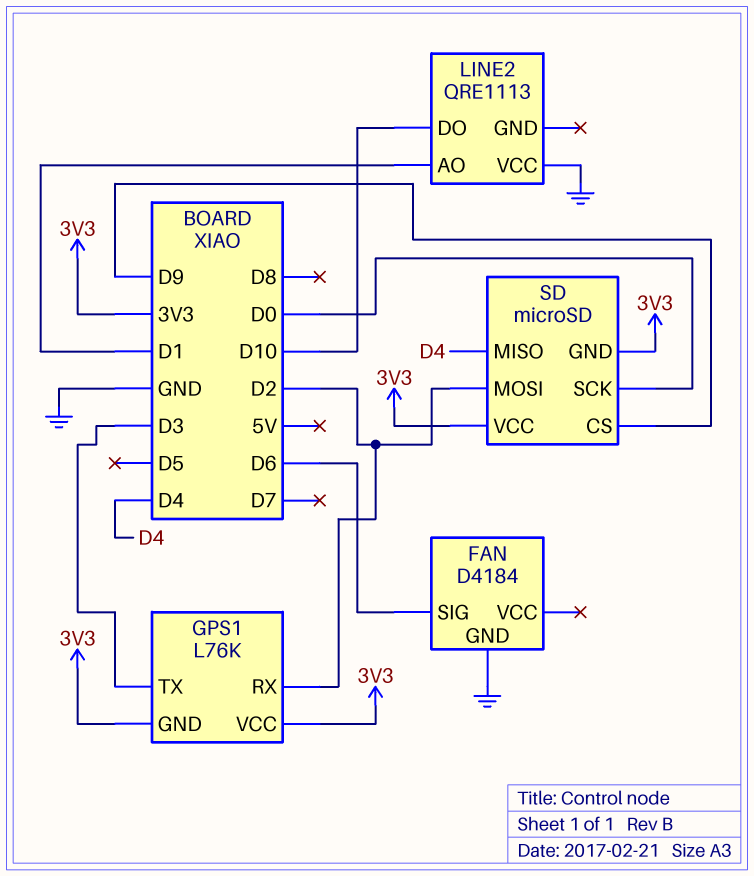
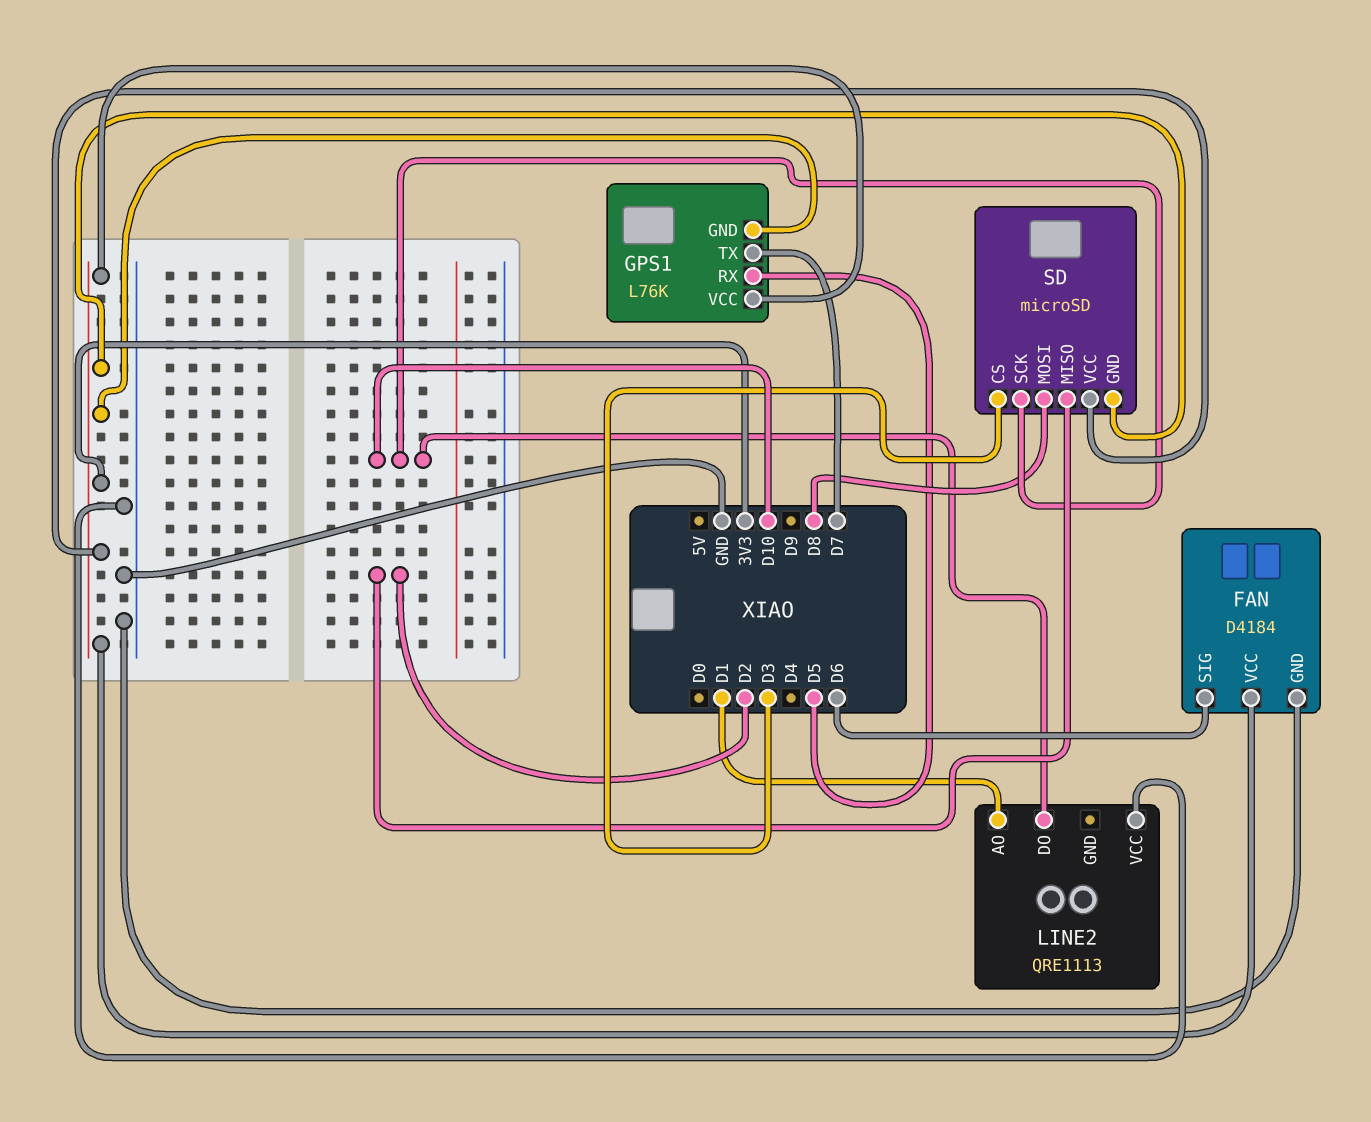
FAN pin VCC: none -> 3V3
GPS1 pin RX: D2 -> D5
GPS1 pin TX: D3 -> D7
SD pin CS: D9 -> D3
SD pin MISO: D4 -> D2
SD pin MOSI: D2 -> D8
SD pin SCK: D0 -> D10

